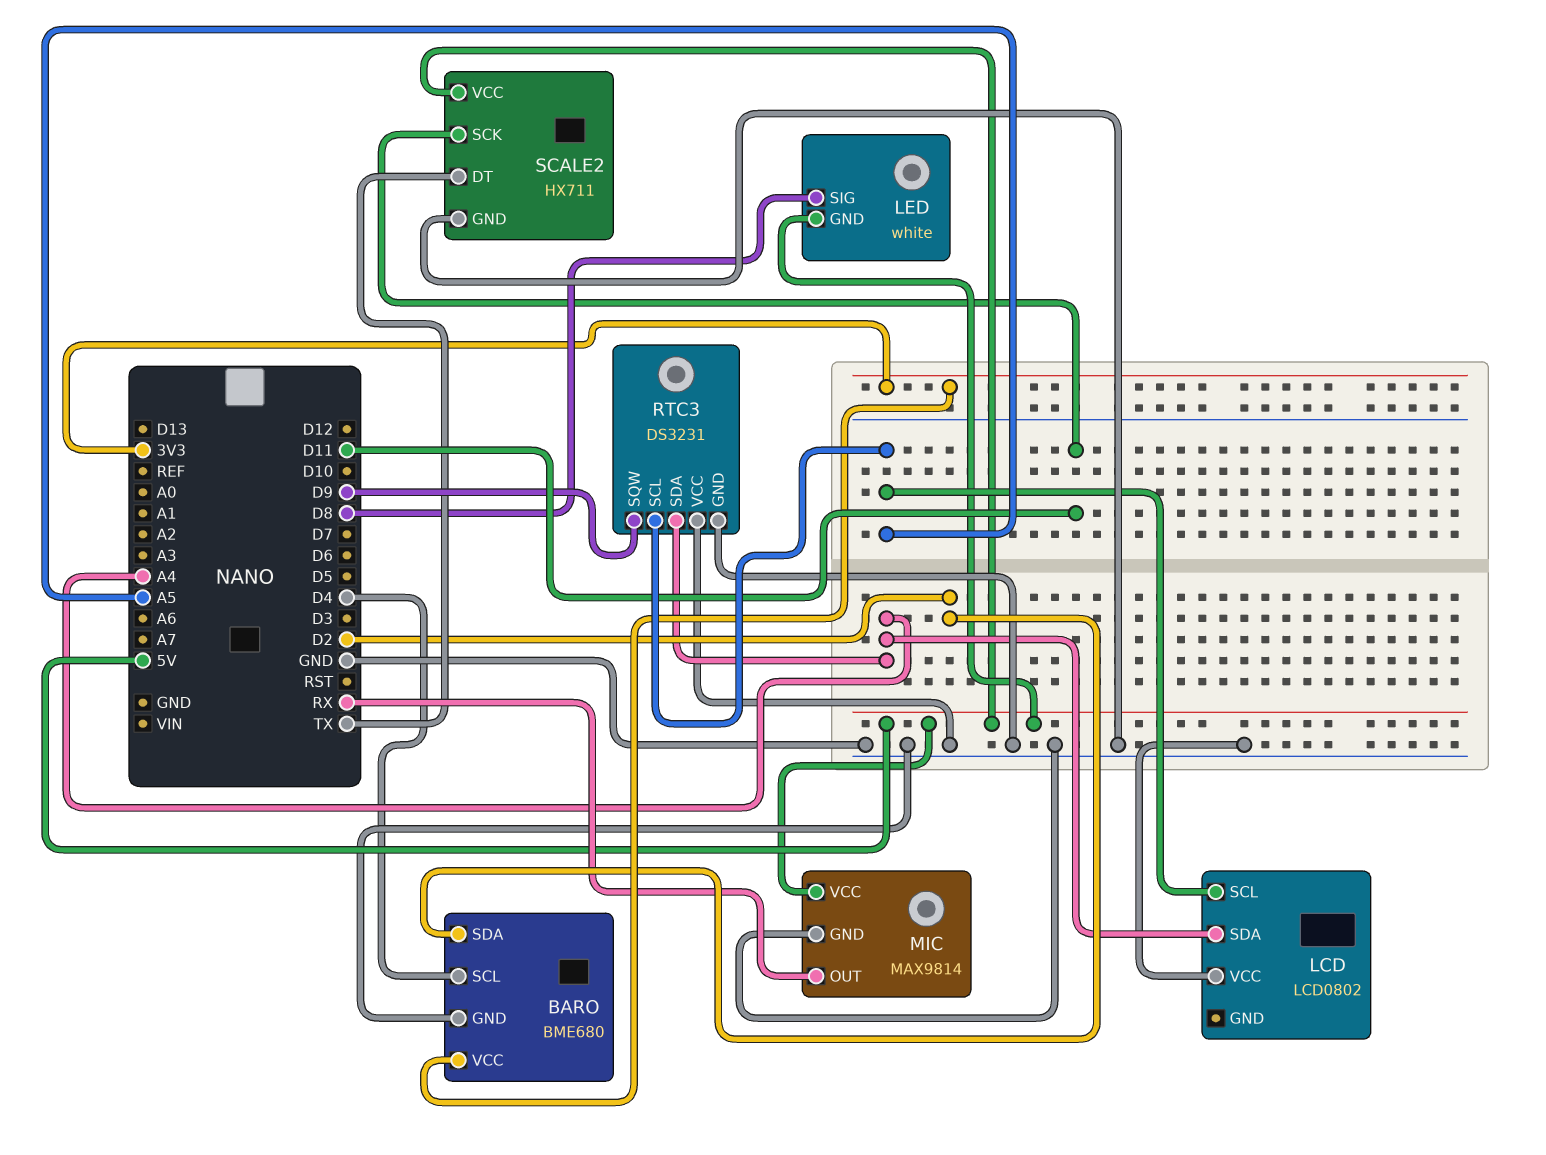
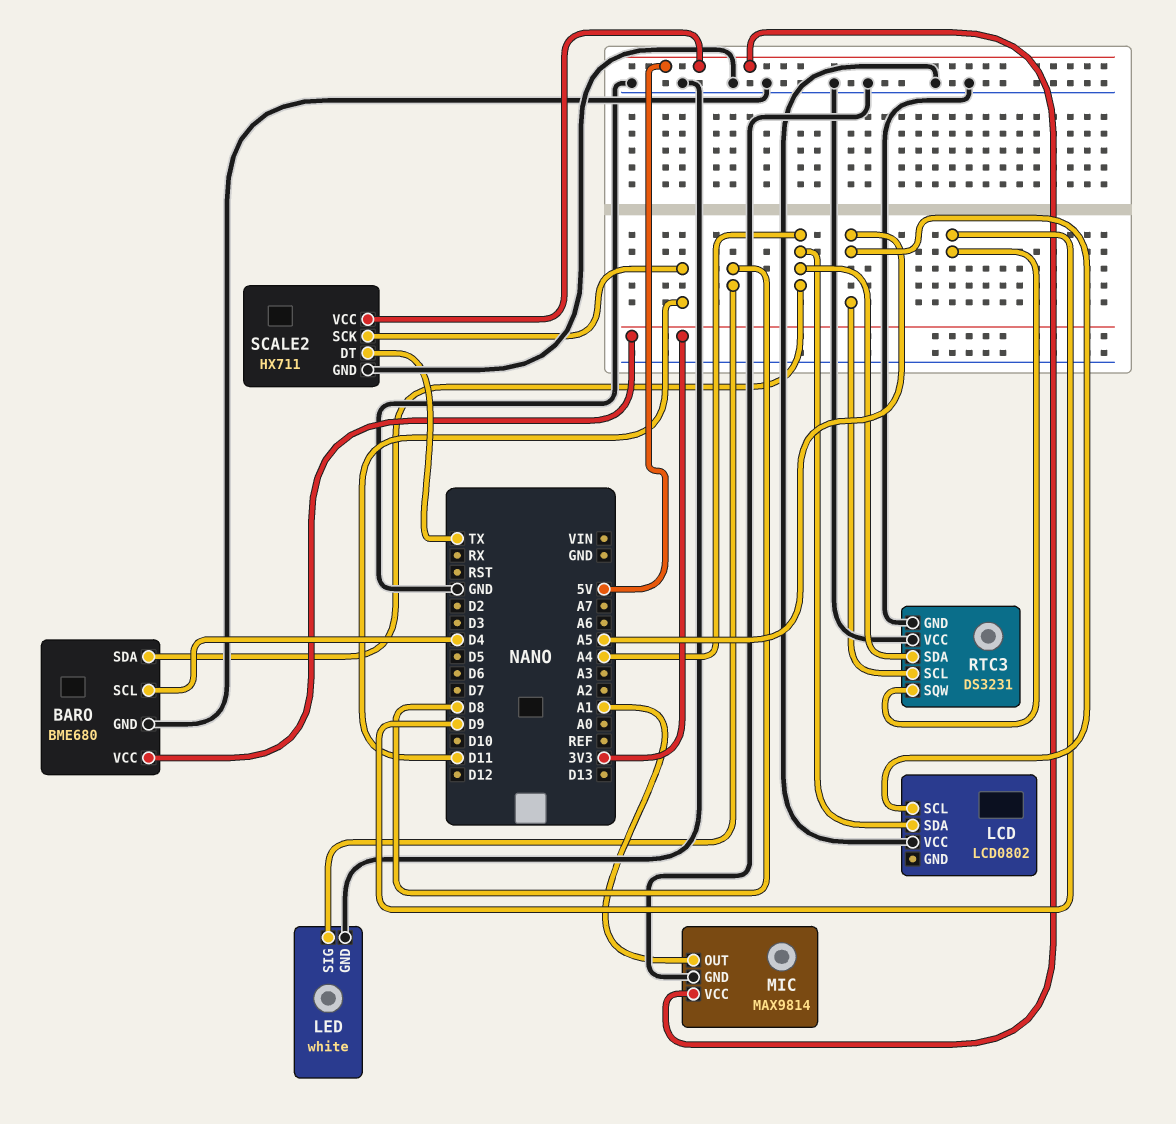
BARO pin SDA: D2 -> A4
LED pin GND: 5V -> GND
MIC pin OUT: RX -> A1

